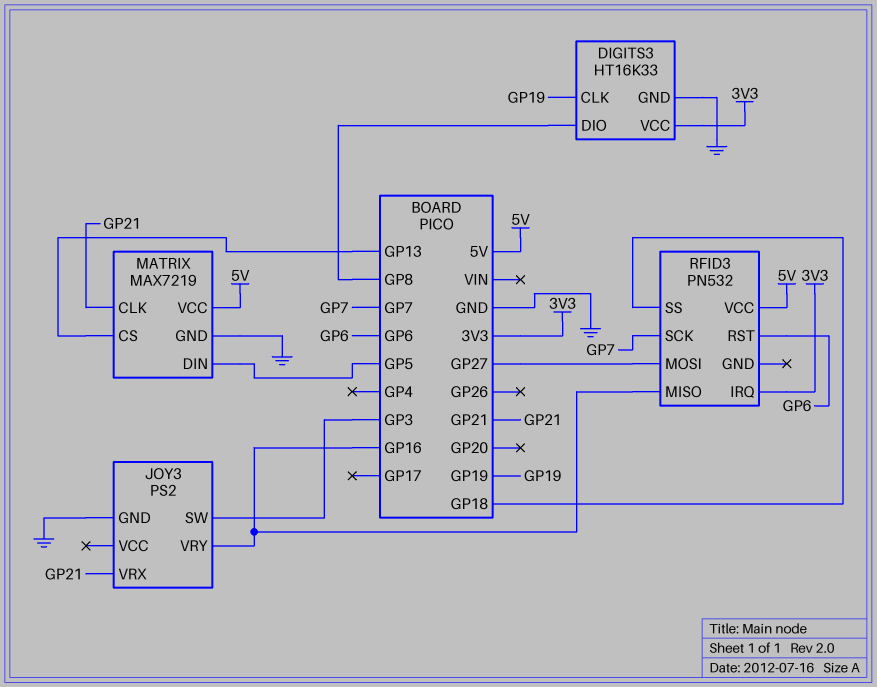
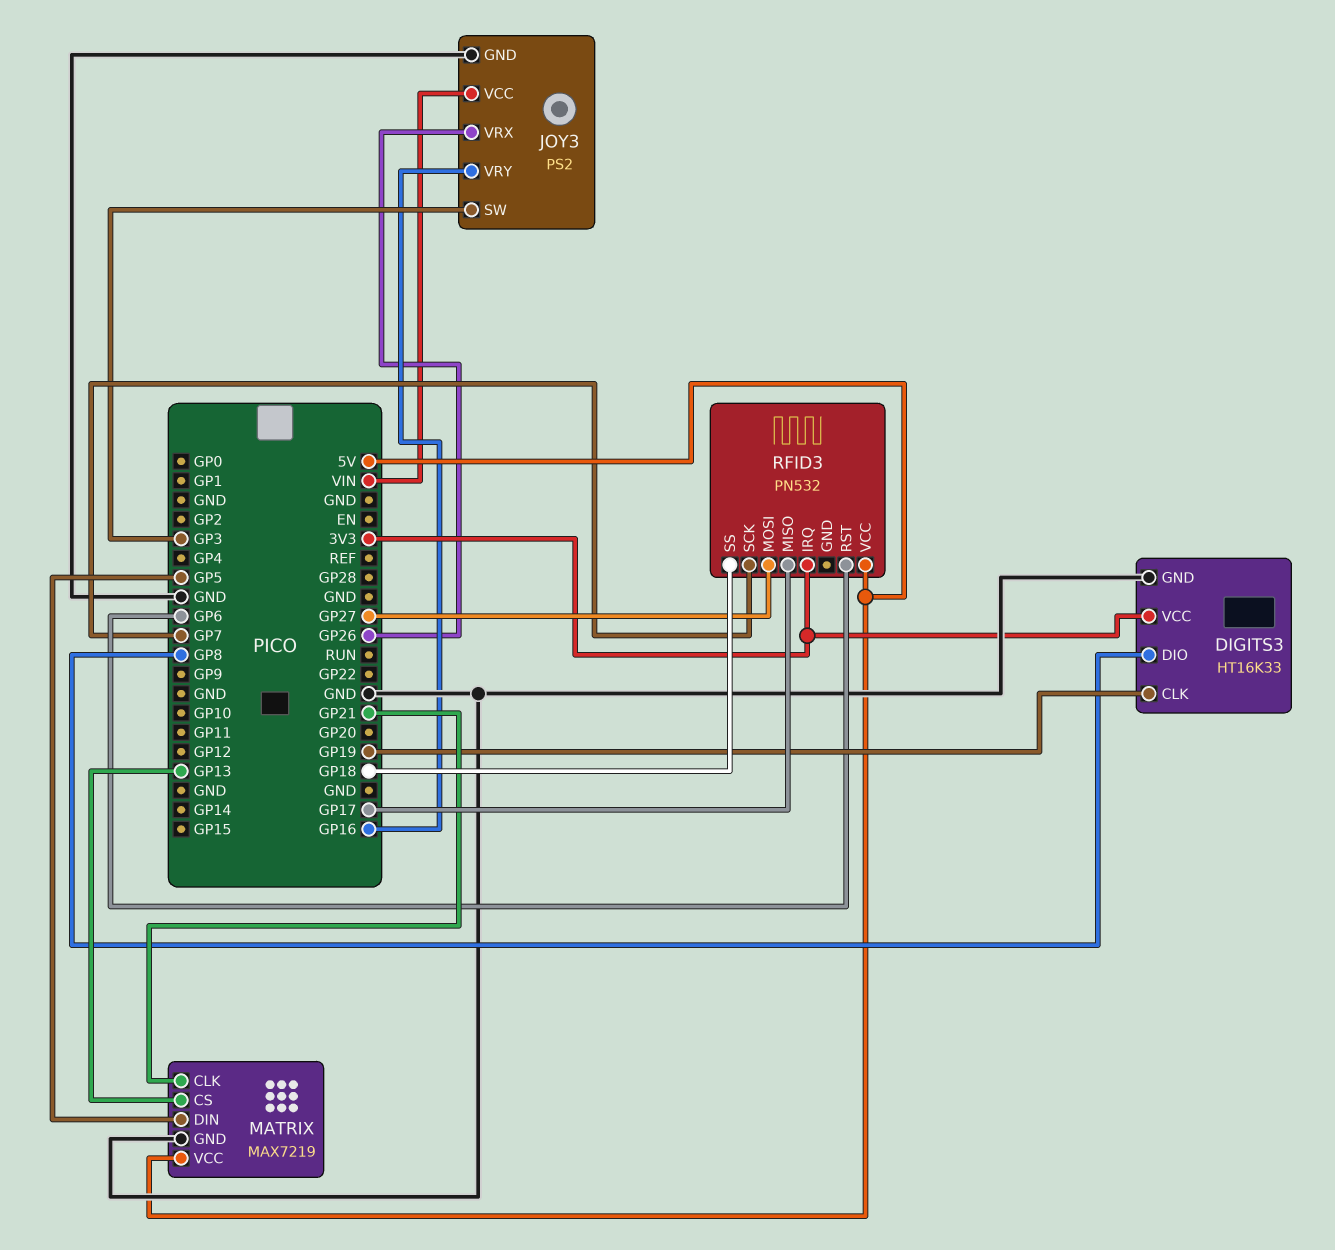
JOY3 pin VCC: none -> VIN
JOY3 pin VRX: GP21 -> GP26
RFID3 pin MISO: GP16 -> GP17

